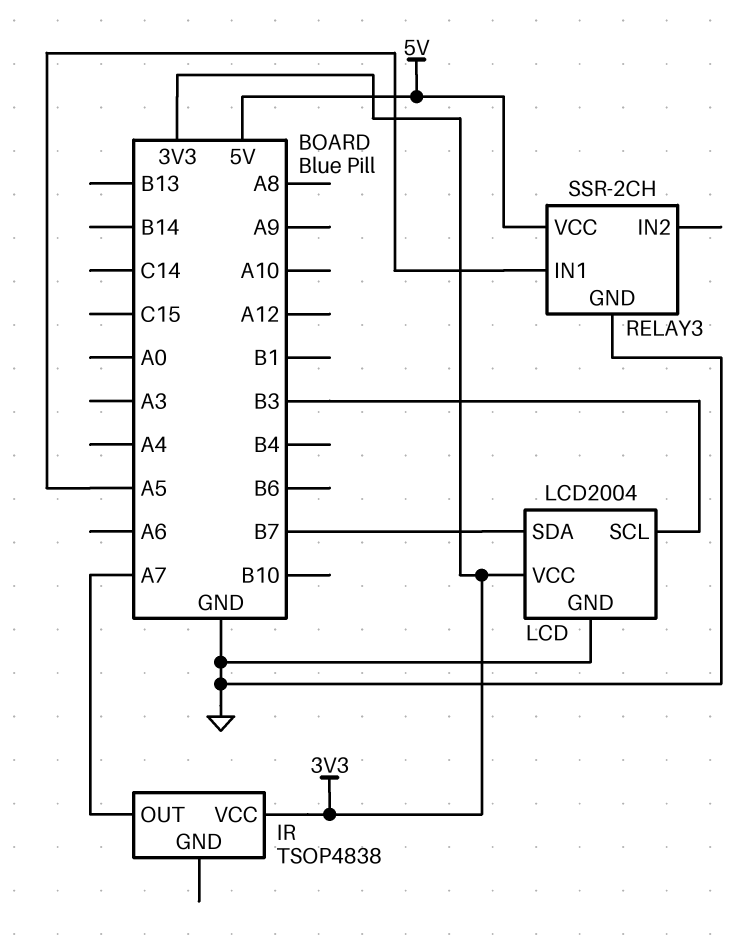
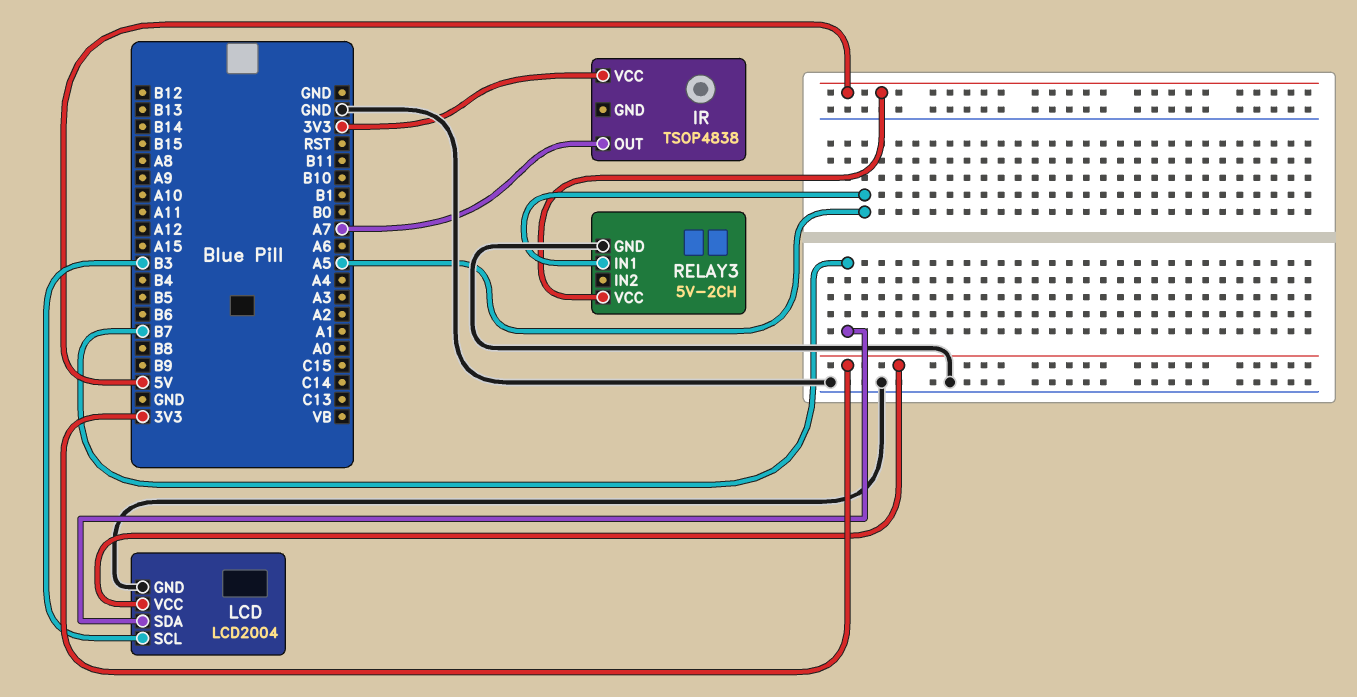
RELAY3: SSR-2CH -> 5V-2CH

